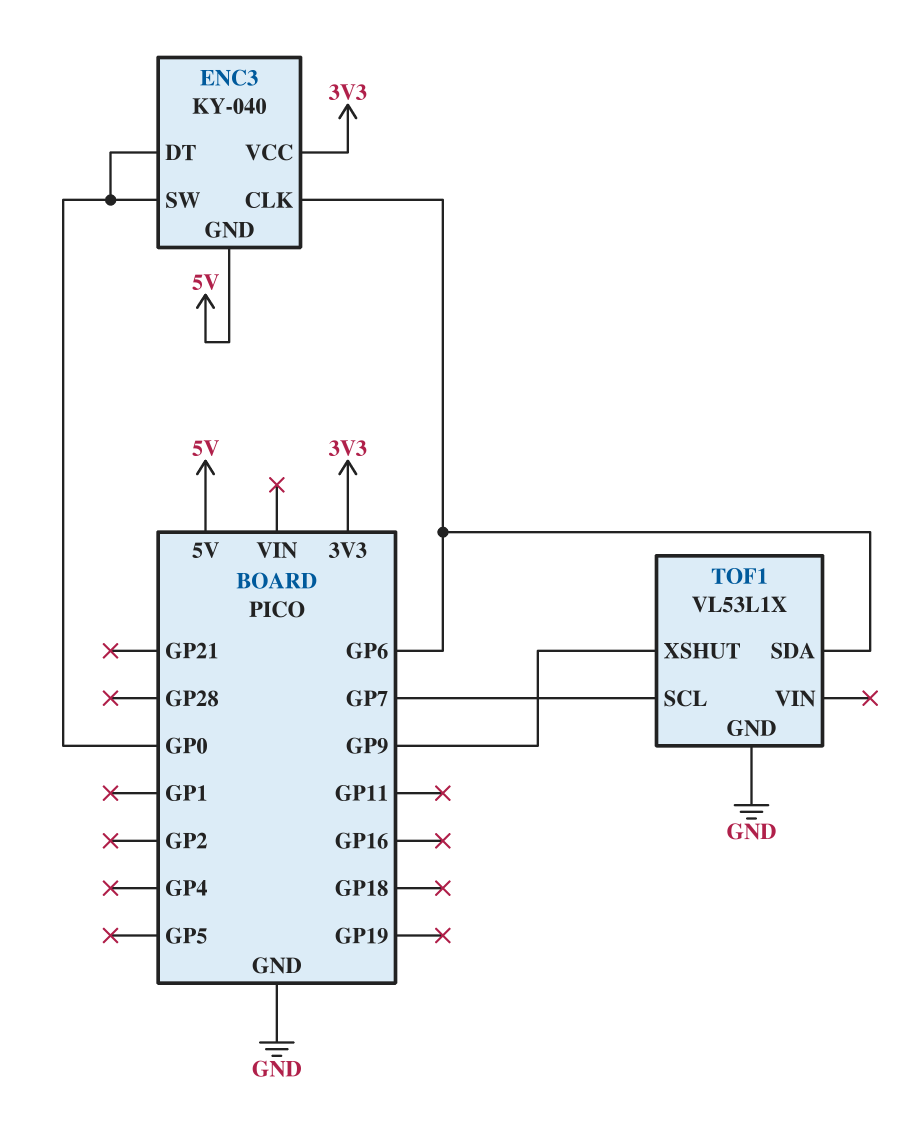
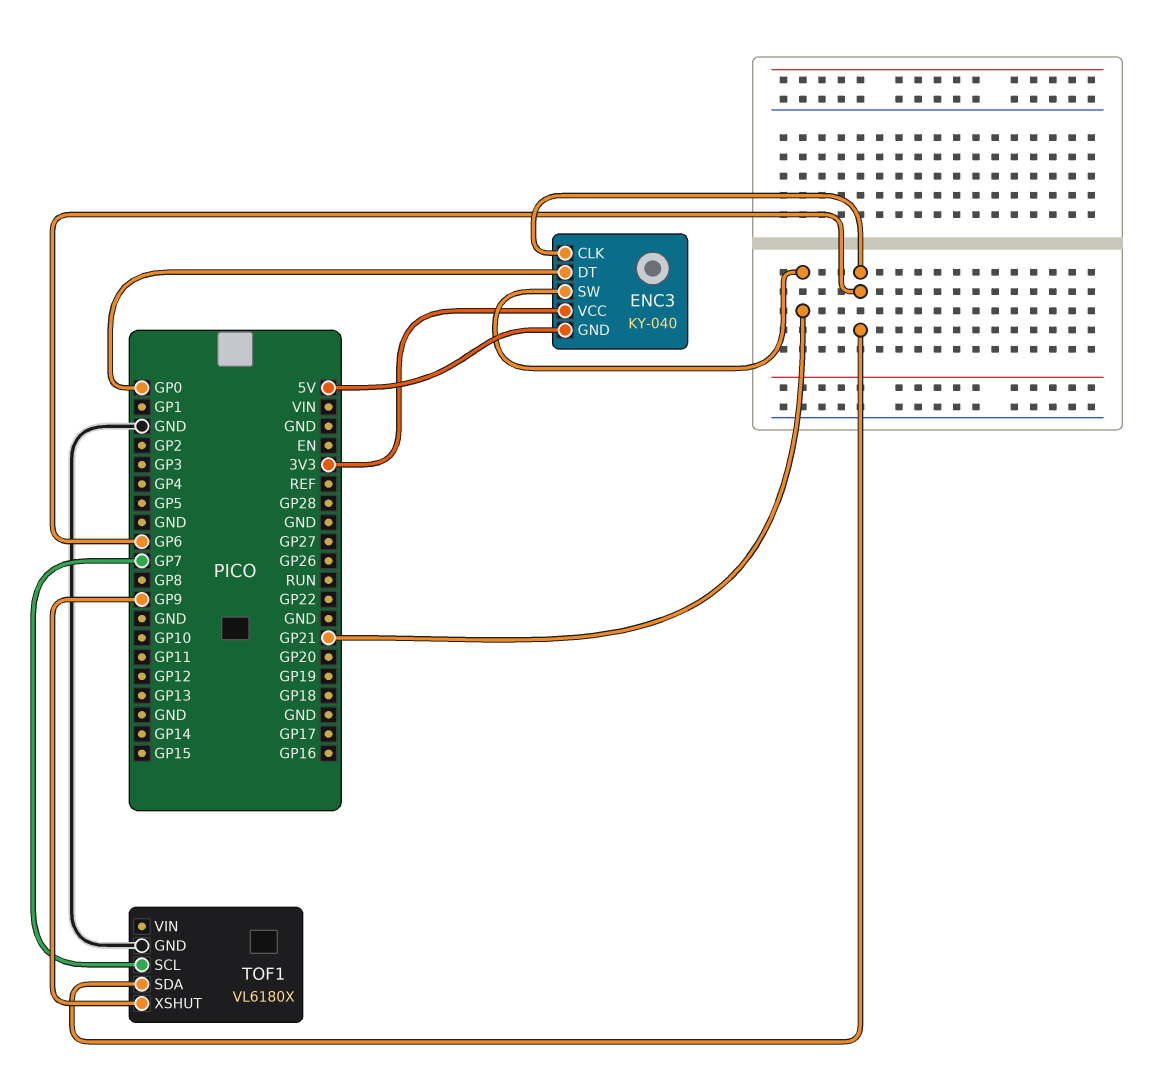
ENC3 pin SW: GP0 -> GP21
TOF1: VL53L1X -> VL6180X

